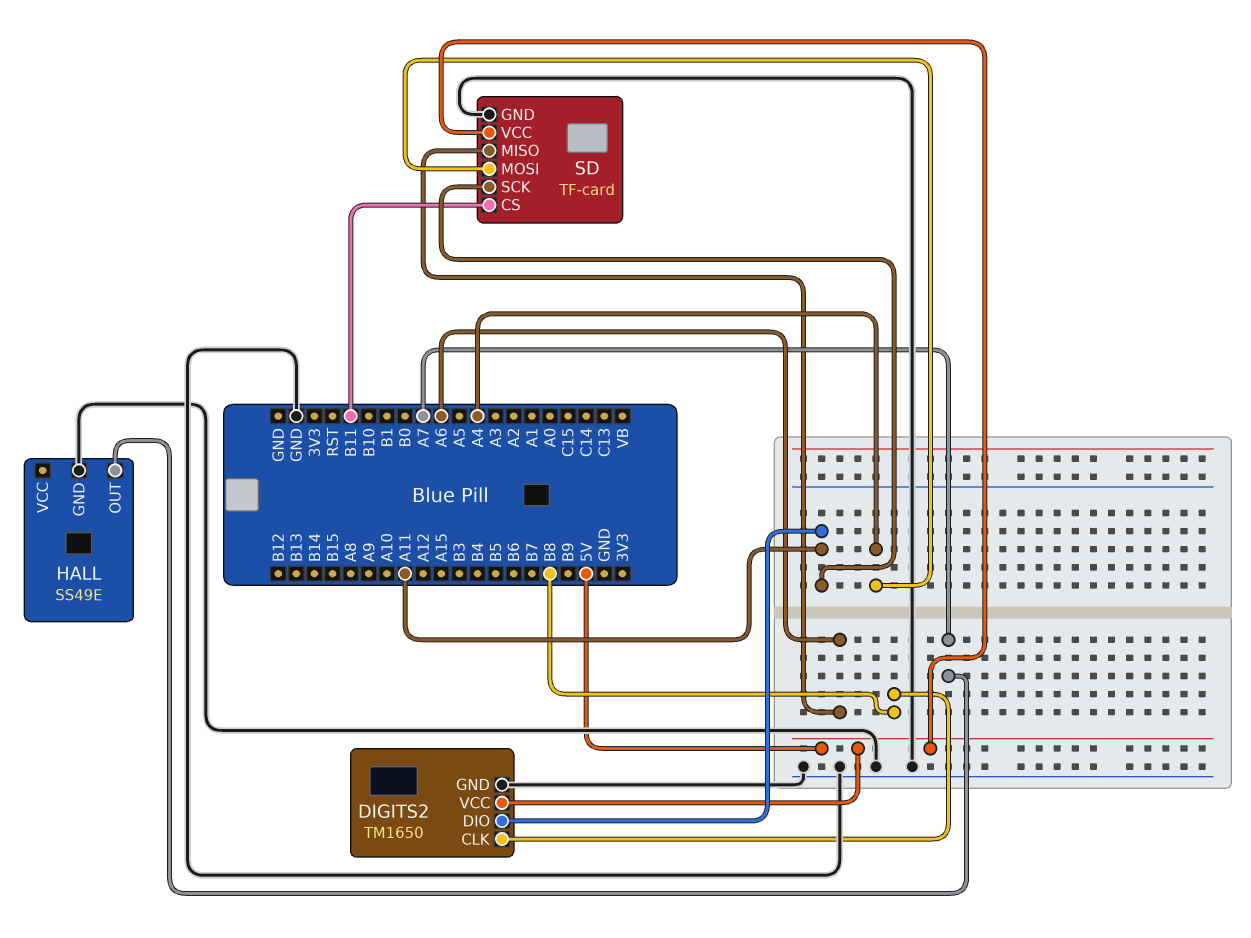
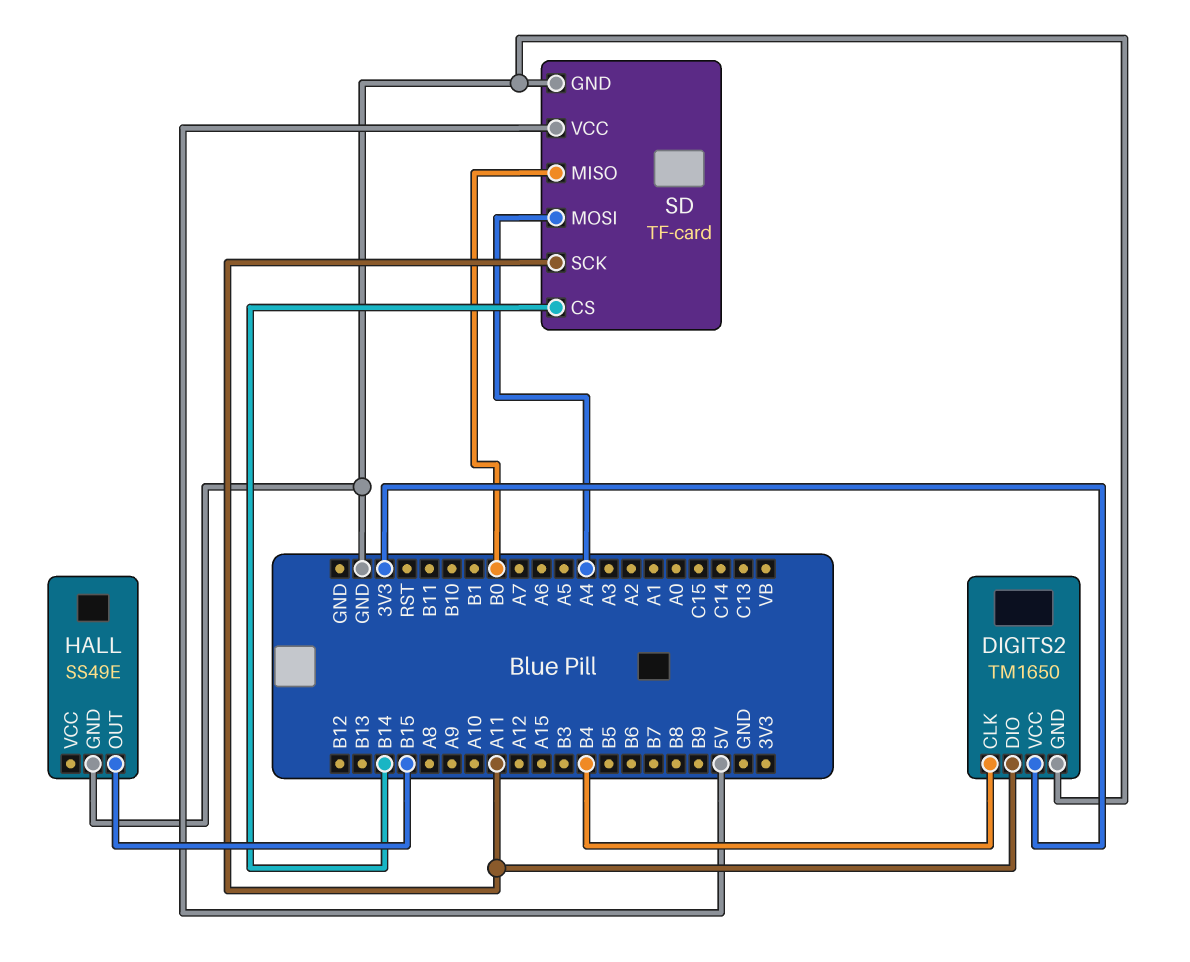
DIGITS2 pin CLK: B8 -> B4
DIGITS2 pin VCC: 5V -> 3V3
HALL pin OUT: A7 -> B15
SD pin CS: B11 -> B14
SD pin MISO: A6 -> B0

